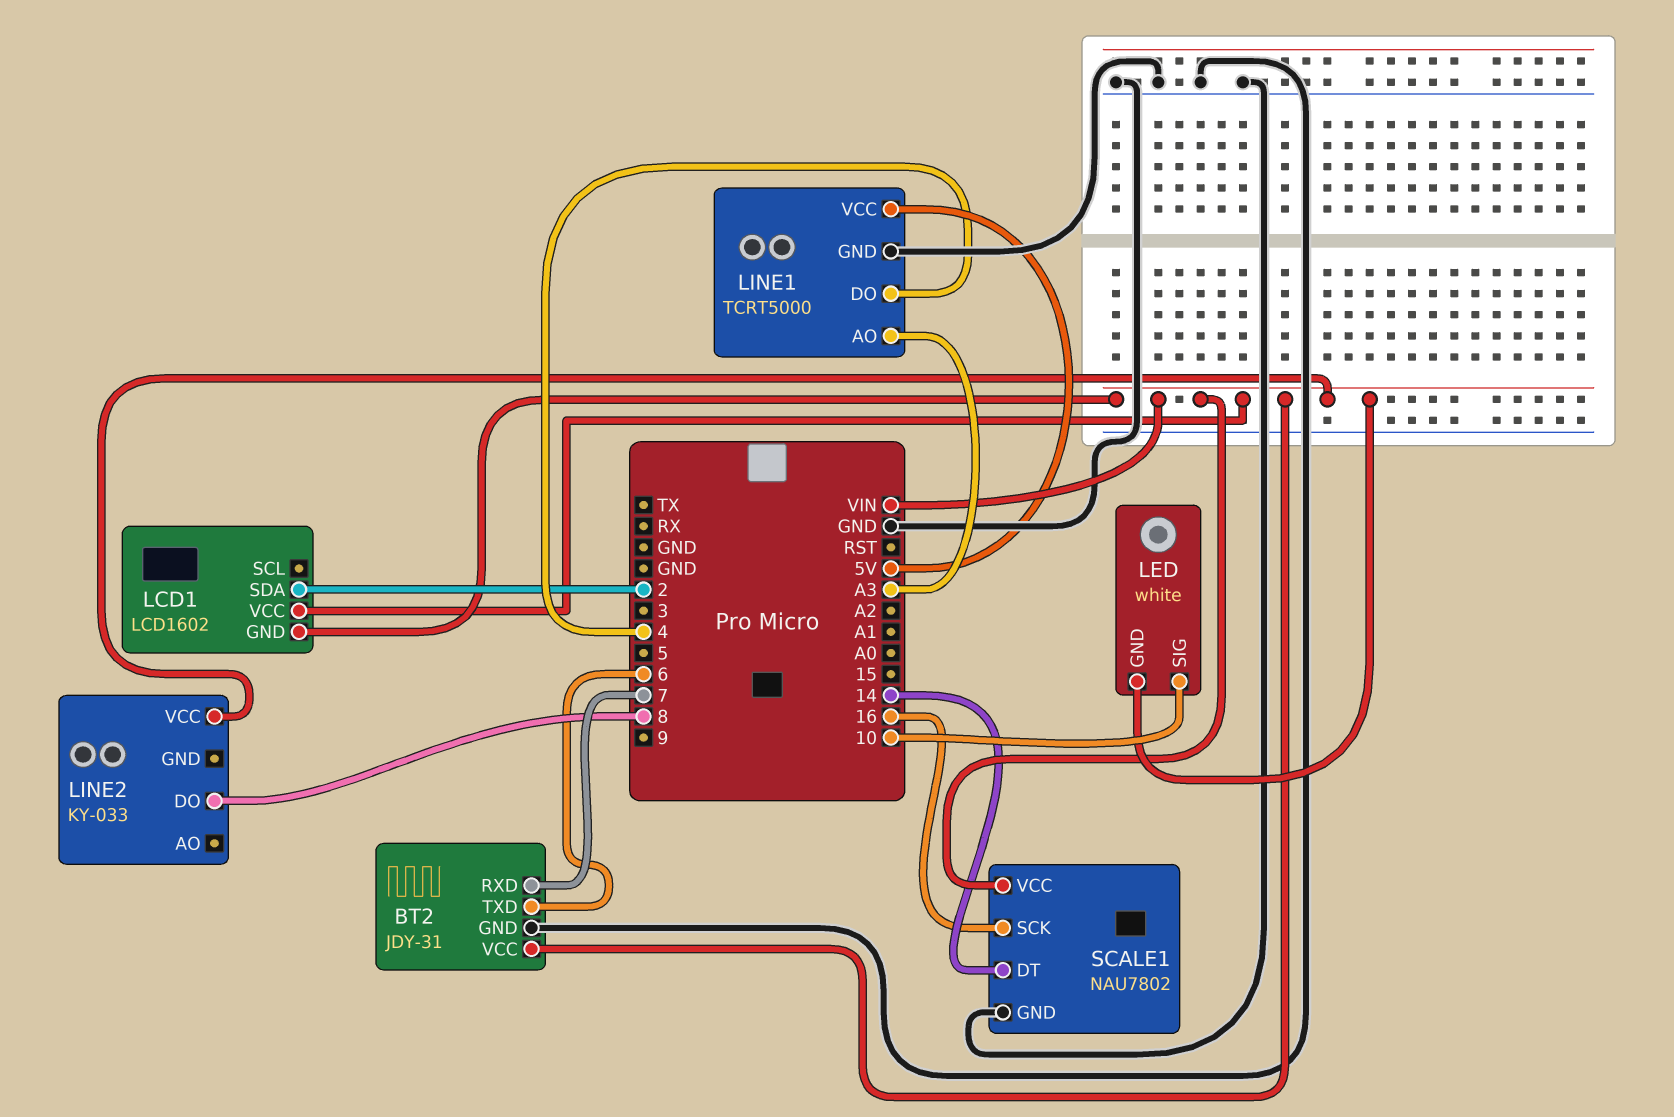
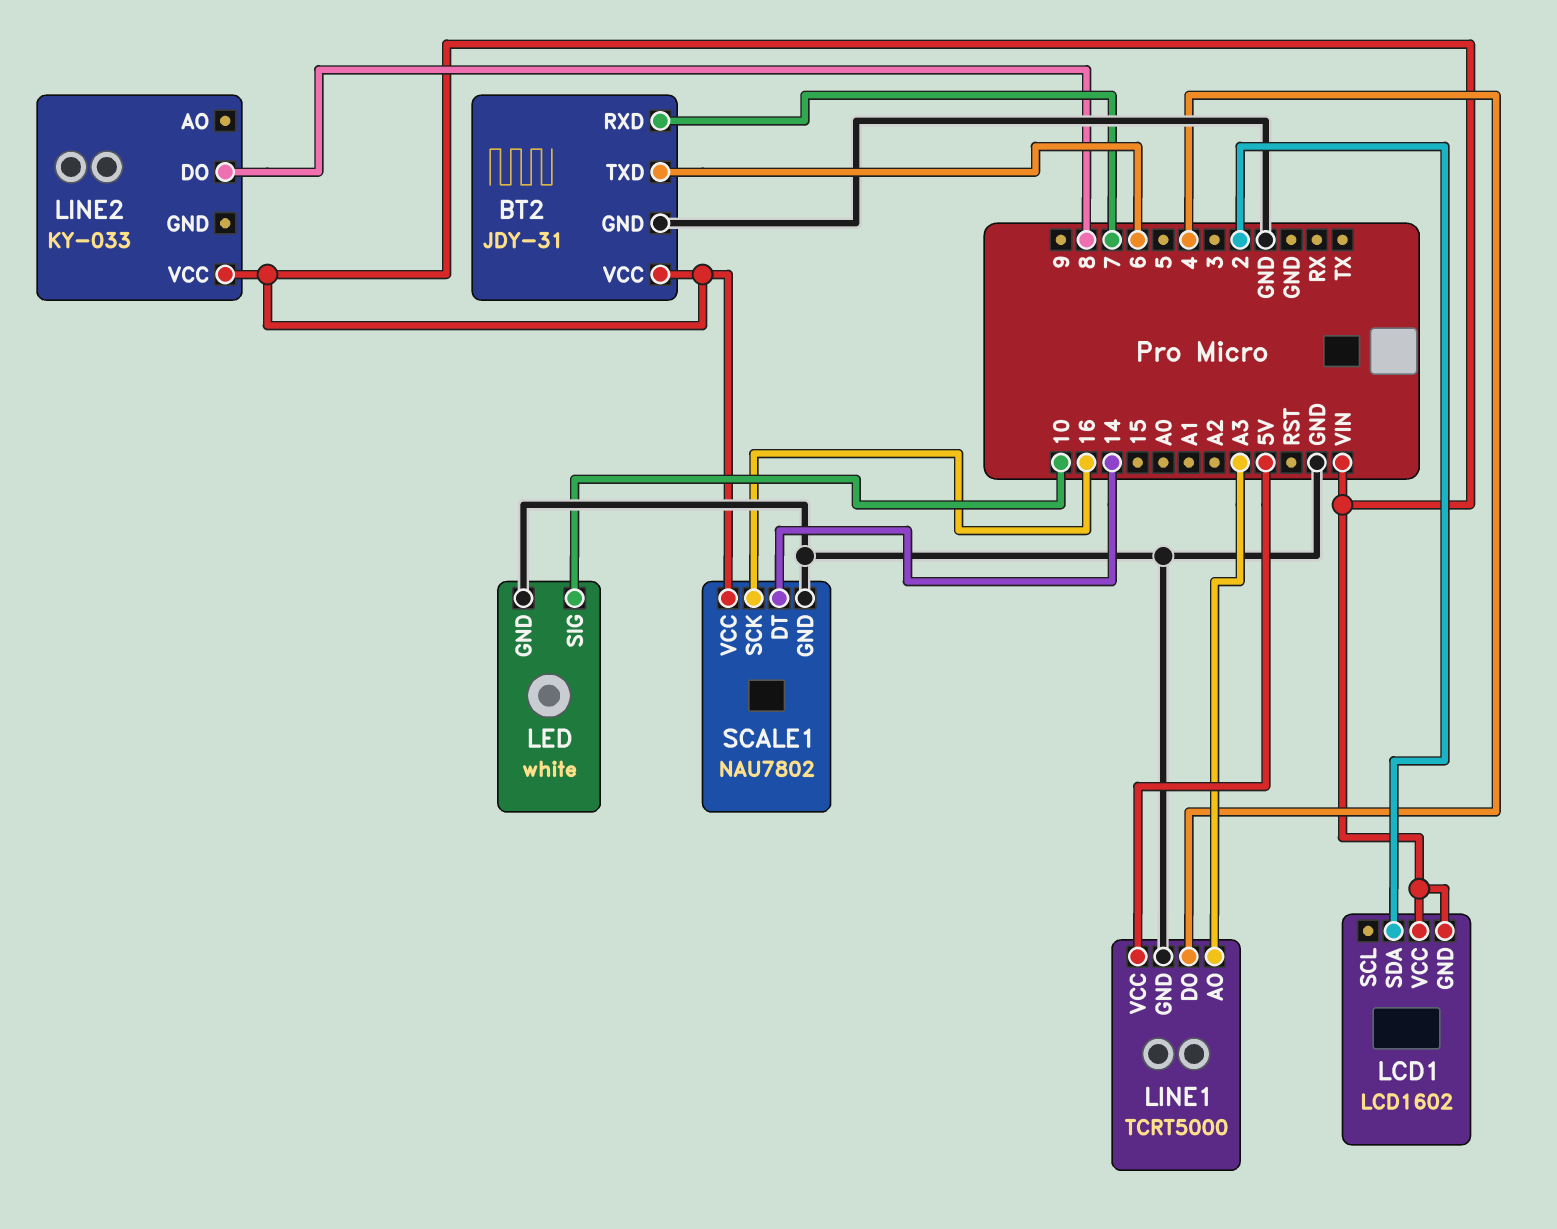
LED pin GND: VIN -> GND

